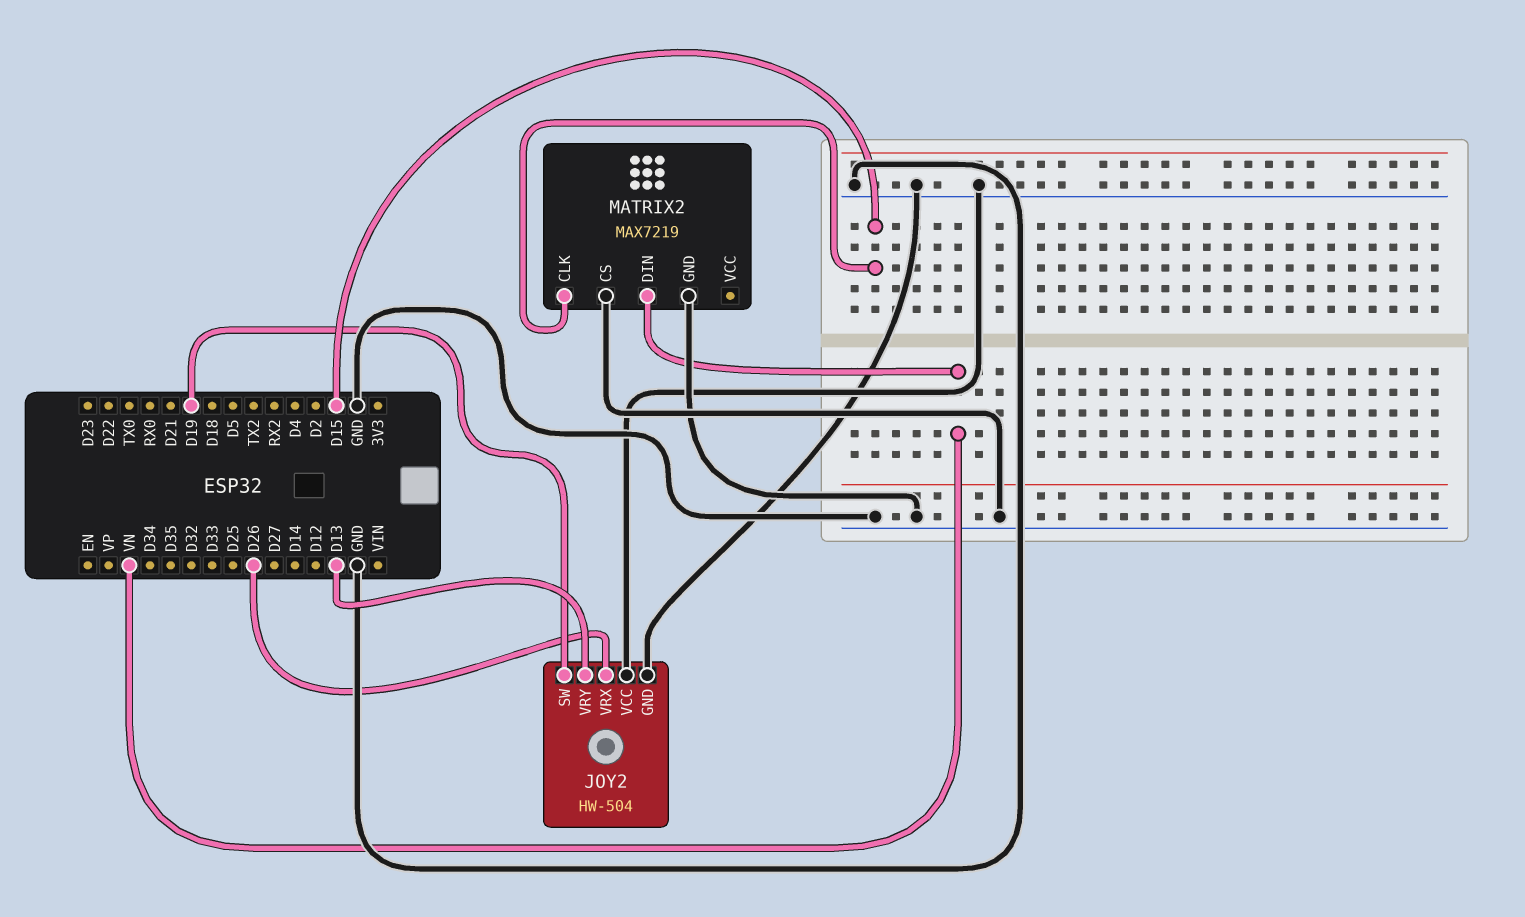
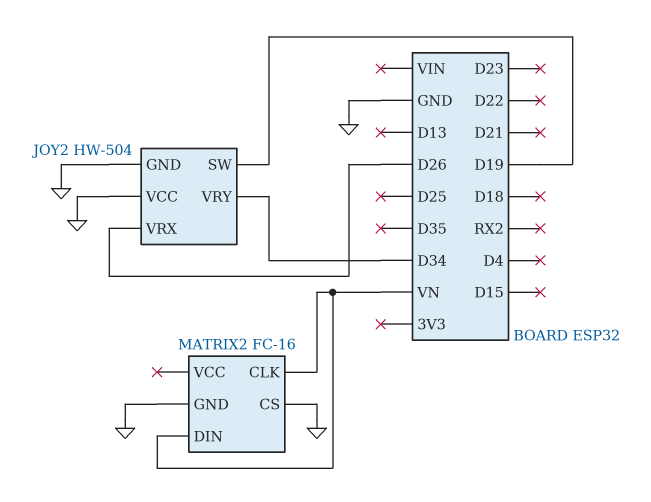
JOY2 pin VRY: D13 -> D34
MATRIX2: MAX7219 -> FC-16
MATRIX2 pin CLK: D15 -> VN

